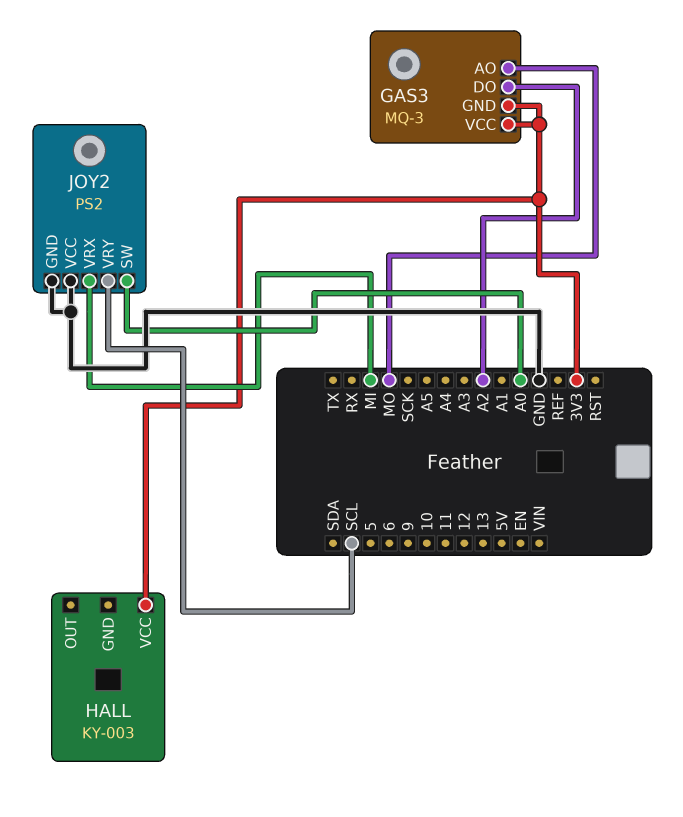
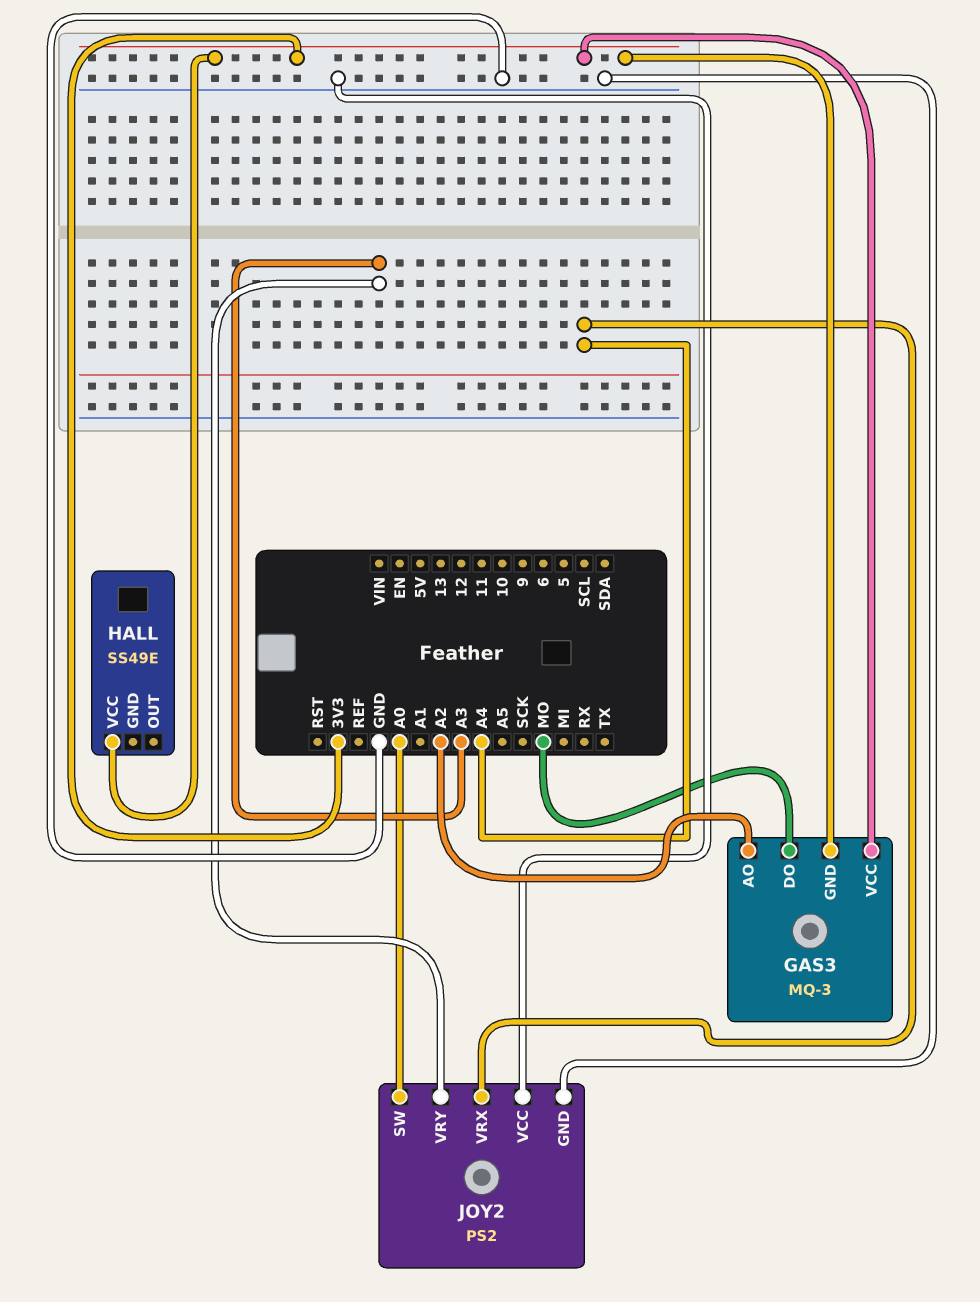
GAS3 pin AO: MO -> A2
GAS3 pin DO: A2 -> MO
HALL: KY-003 -> SS49E
JOY2 pin VRX: MI -> A4
JOY2 pin VRY: SCL -> A3

